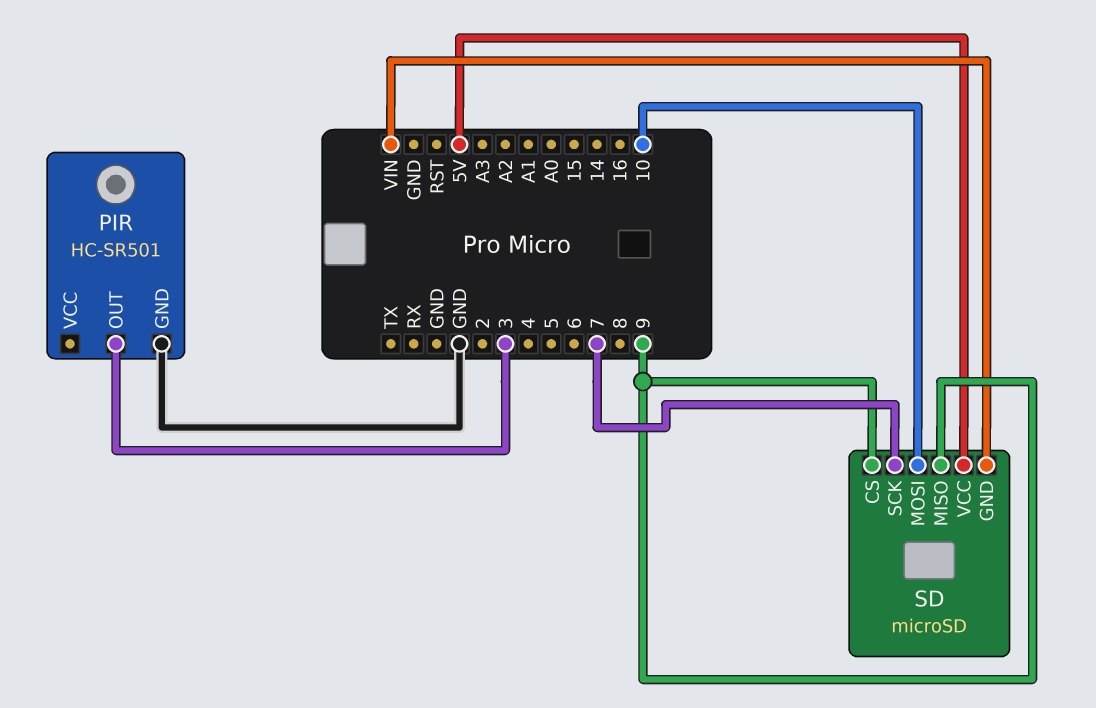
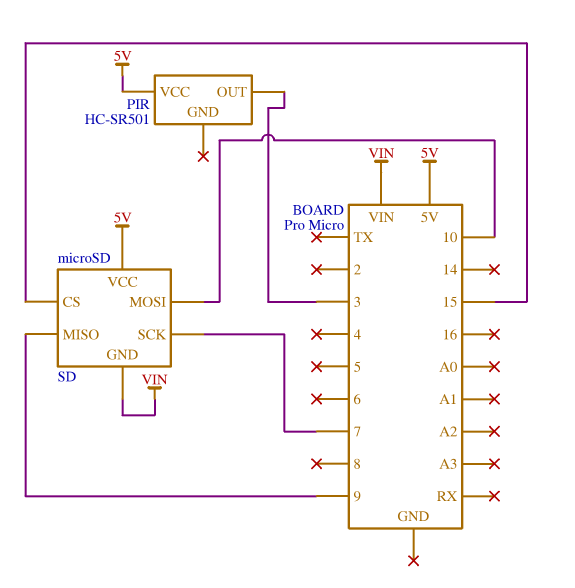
PIR pin GND: GND -> none
PIR pin VCC: none -> 5V
SD pin CS: 9 -> 15

